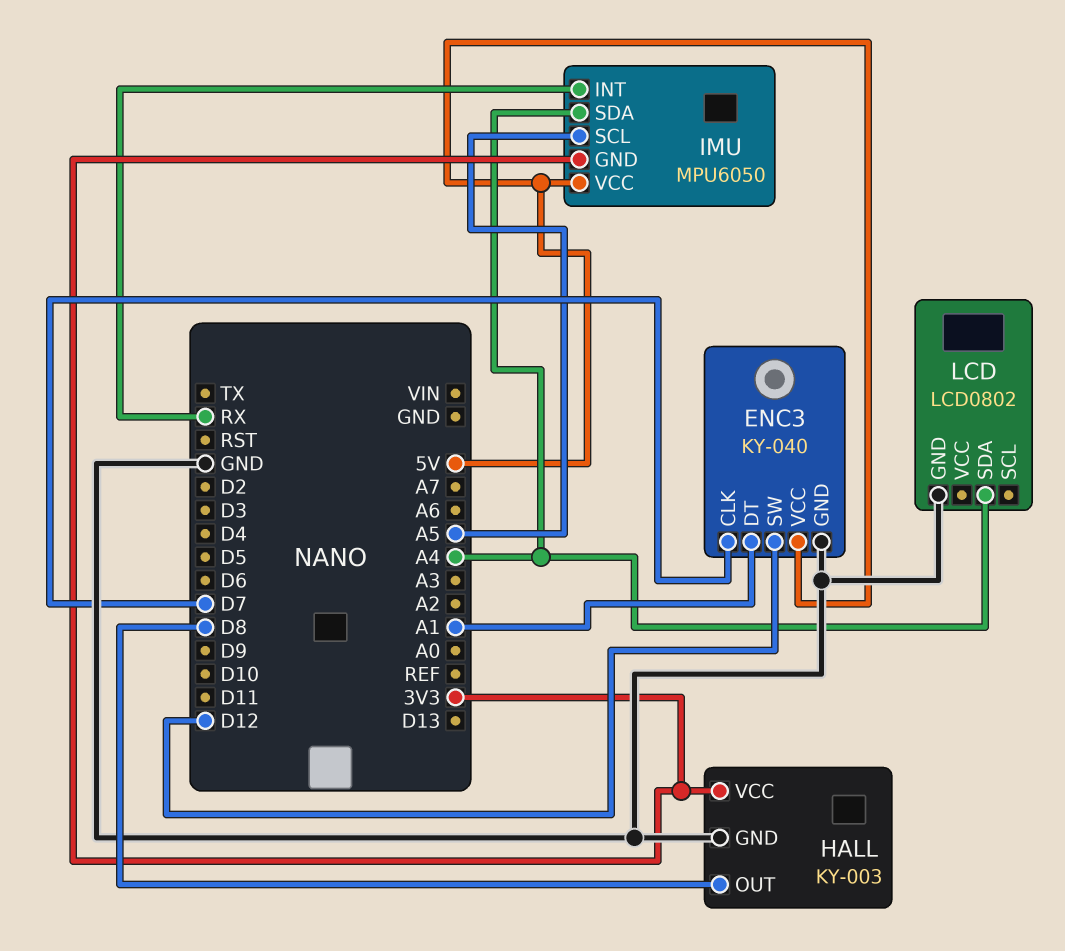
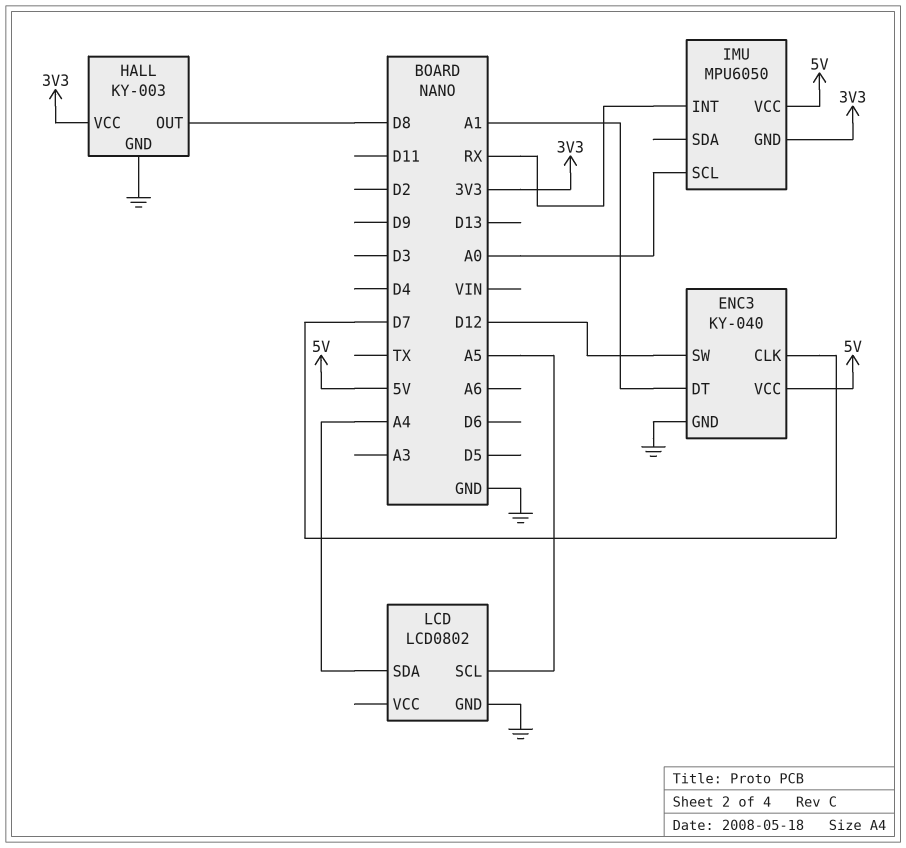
IMU pin SCL: A5 -> A0
IMU pin SDA: A4 -> none
LCD pin SCL: none -> A5

